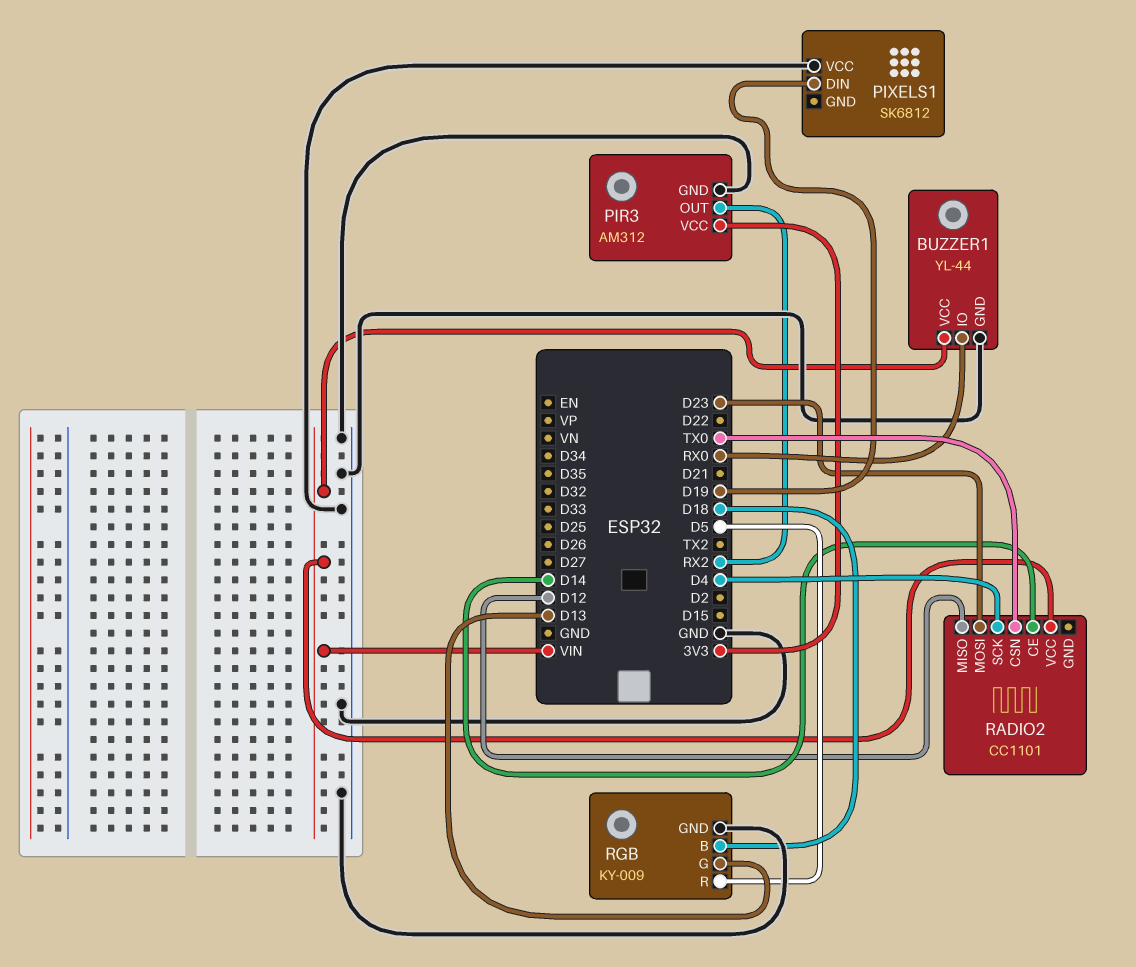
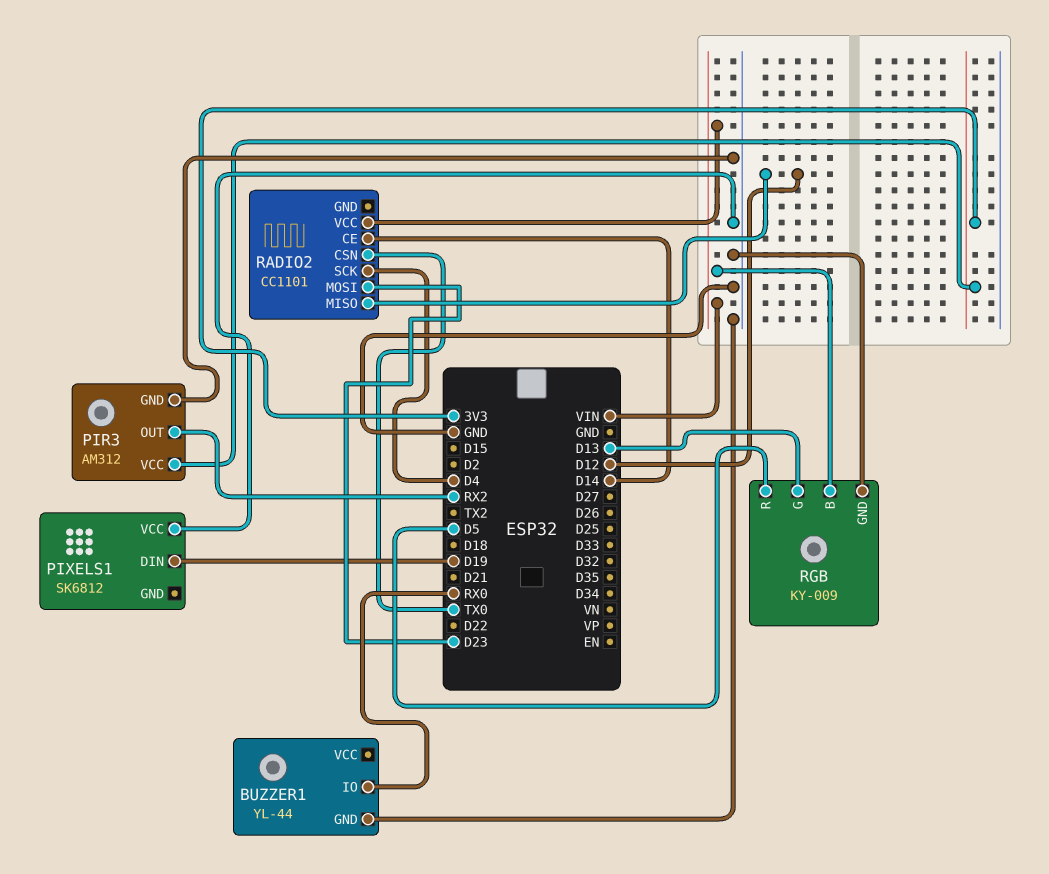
BUZZER1 pin VCC: VIN -> none
RGB pin B: D18 -> VIN

